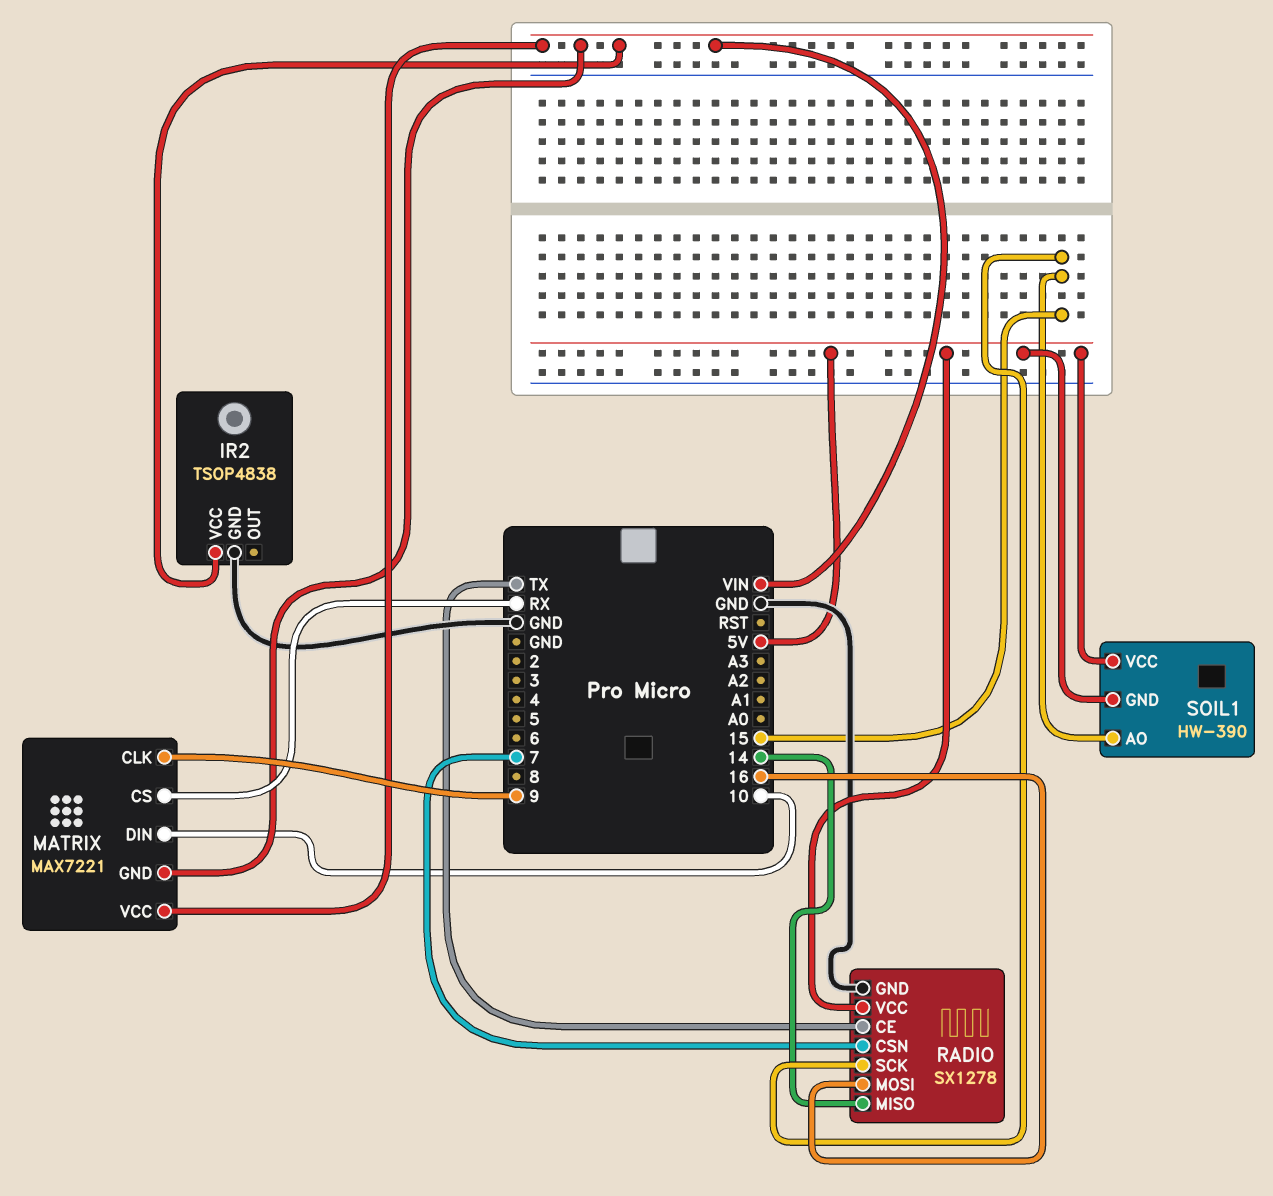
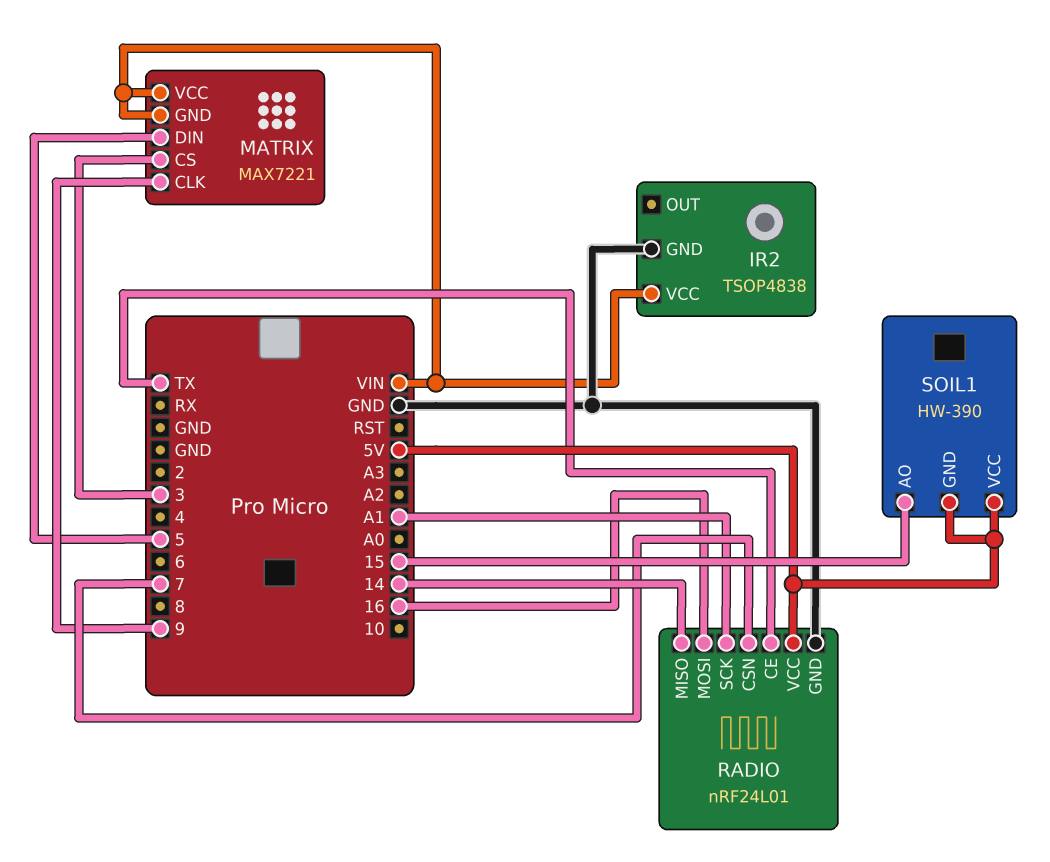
MATRIX pin CS: RX -> 3
MATRIX pin DIN: 10 -> 5
RADIO: SX1278 -> nRF24L01
RADIO pin SCK: 15 -> A1

